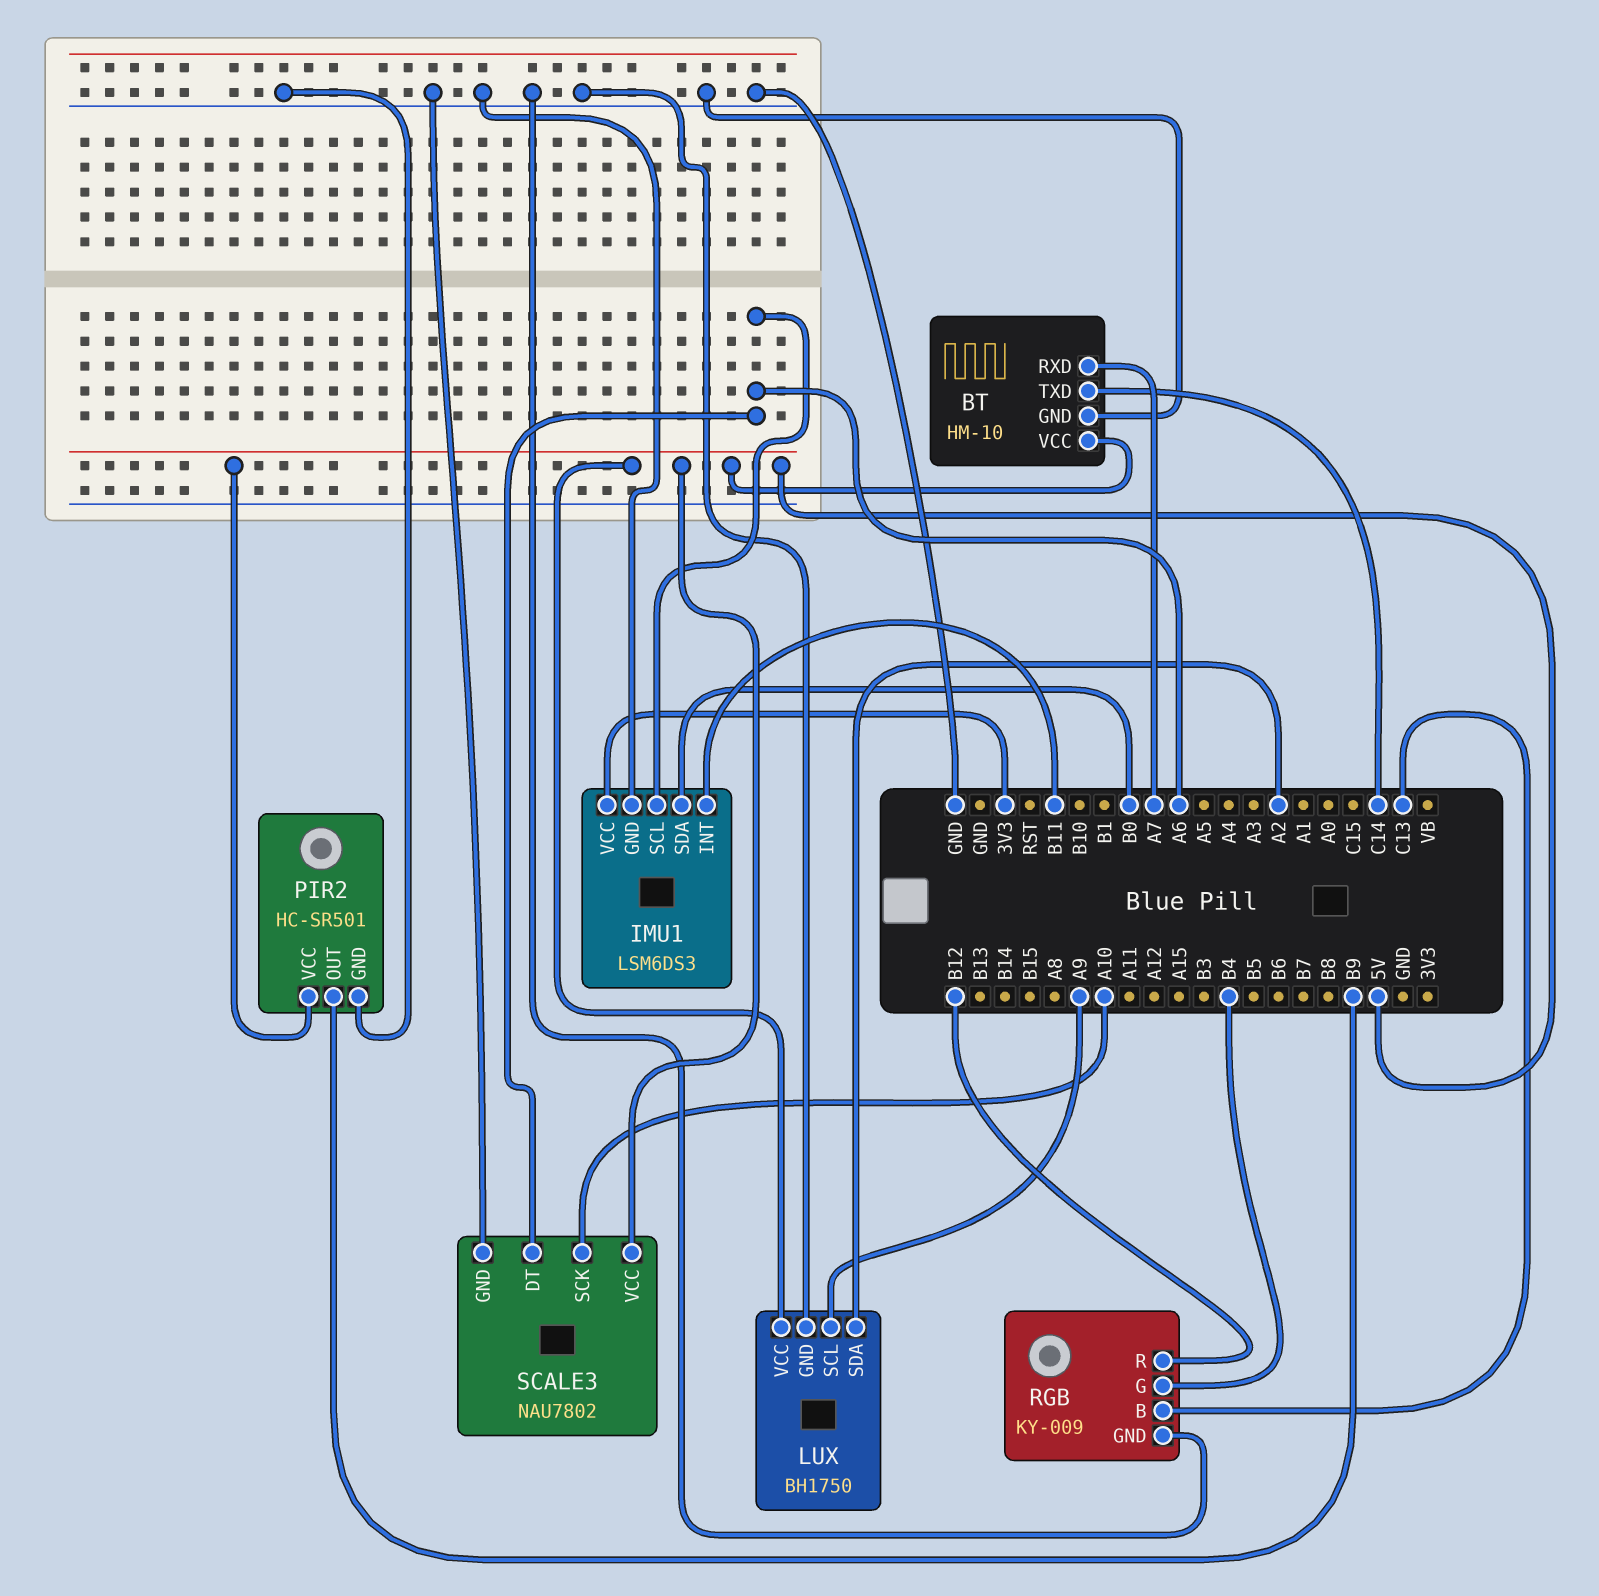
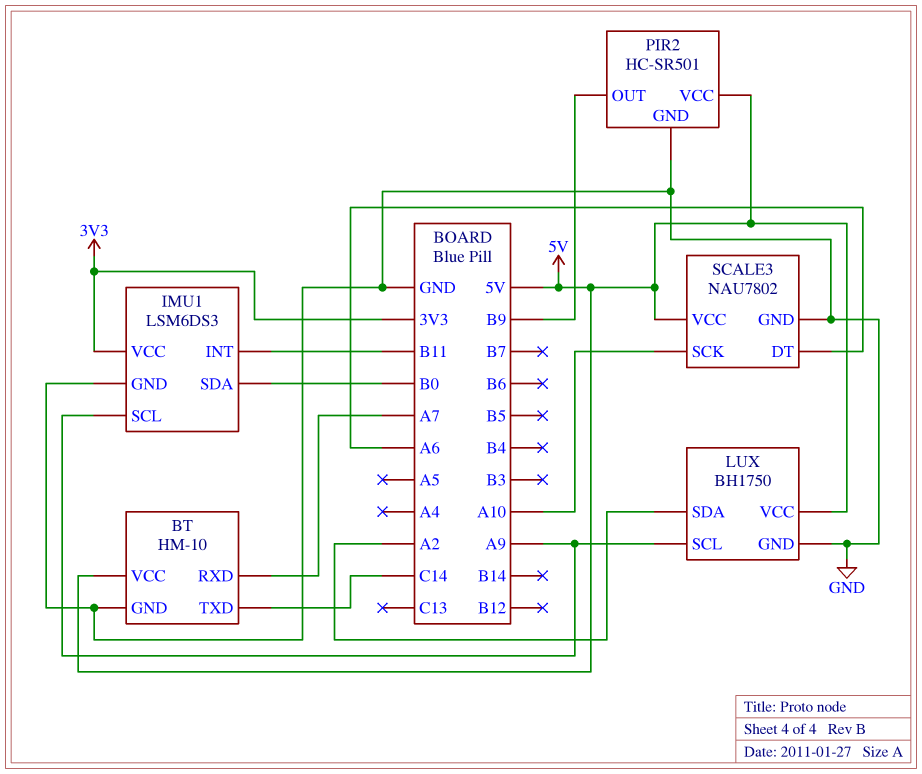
IMU1 pin SCL: A6 -> A9
RGB: KY-009 -> none
RGB pin B: C13 -> none
RGB pin G: B4 -> none
RGB pin GND: GND -> none
RGB pin R: B12 -> none

